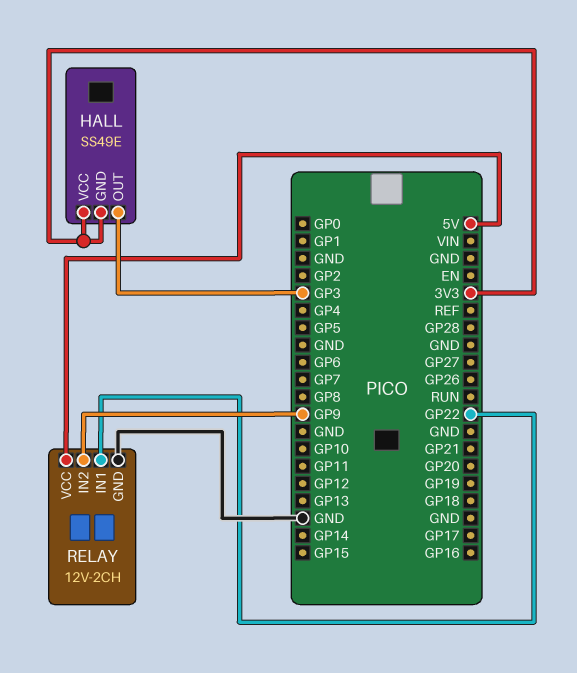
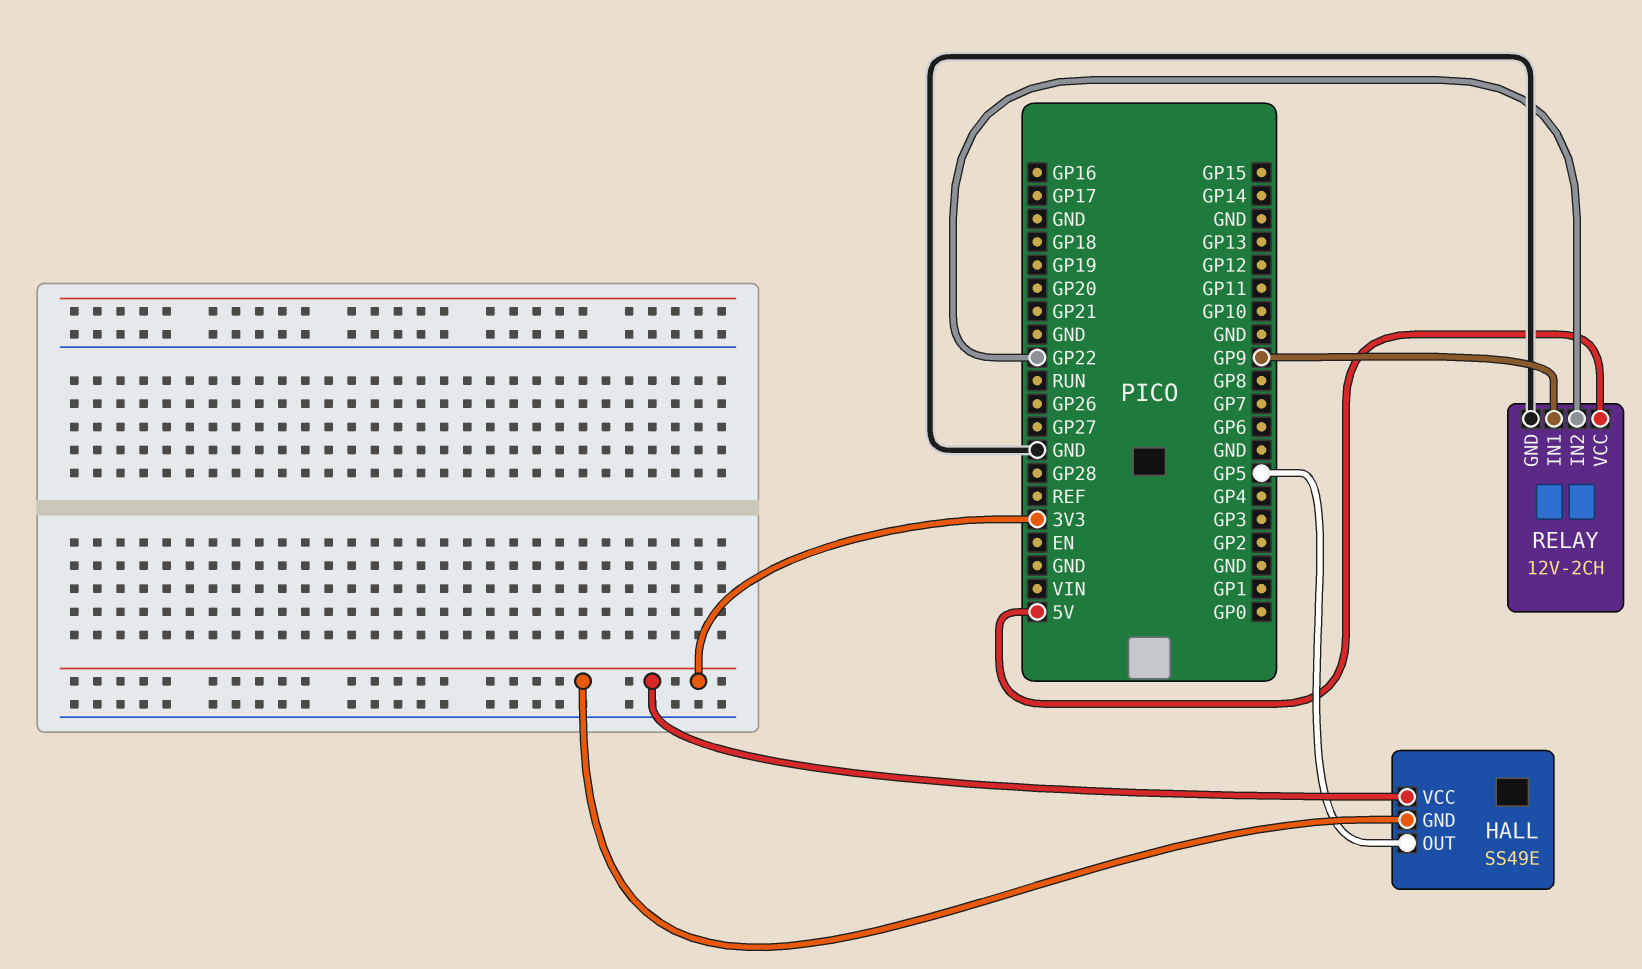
HALL pin OUT: GP3 -> GP5
RELAY pin IN1: GP22 -> GP9
RELAY pin IN2: GP9 -> GP22

